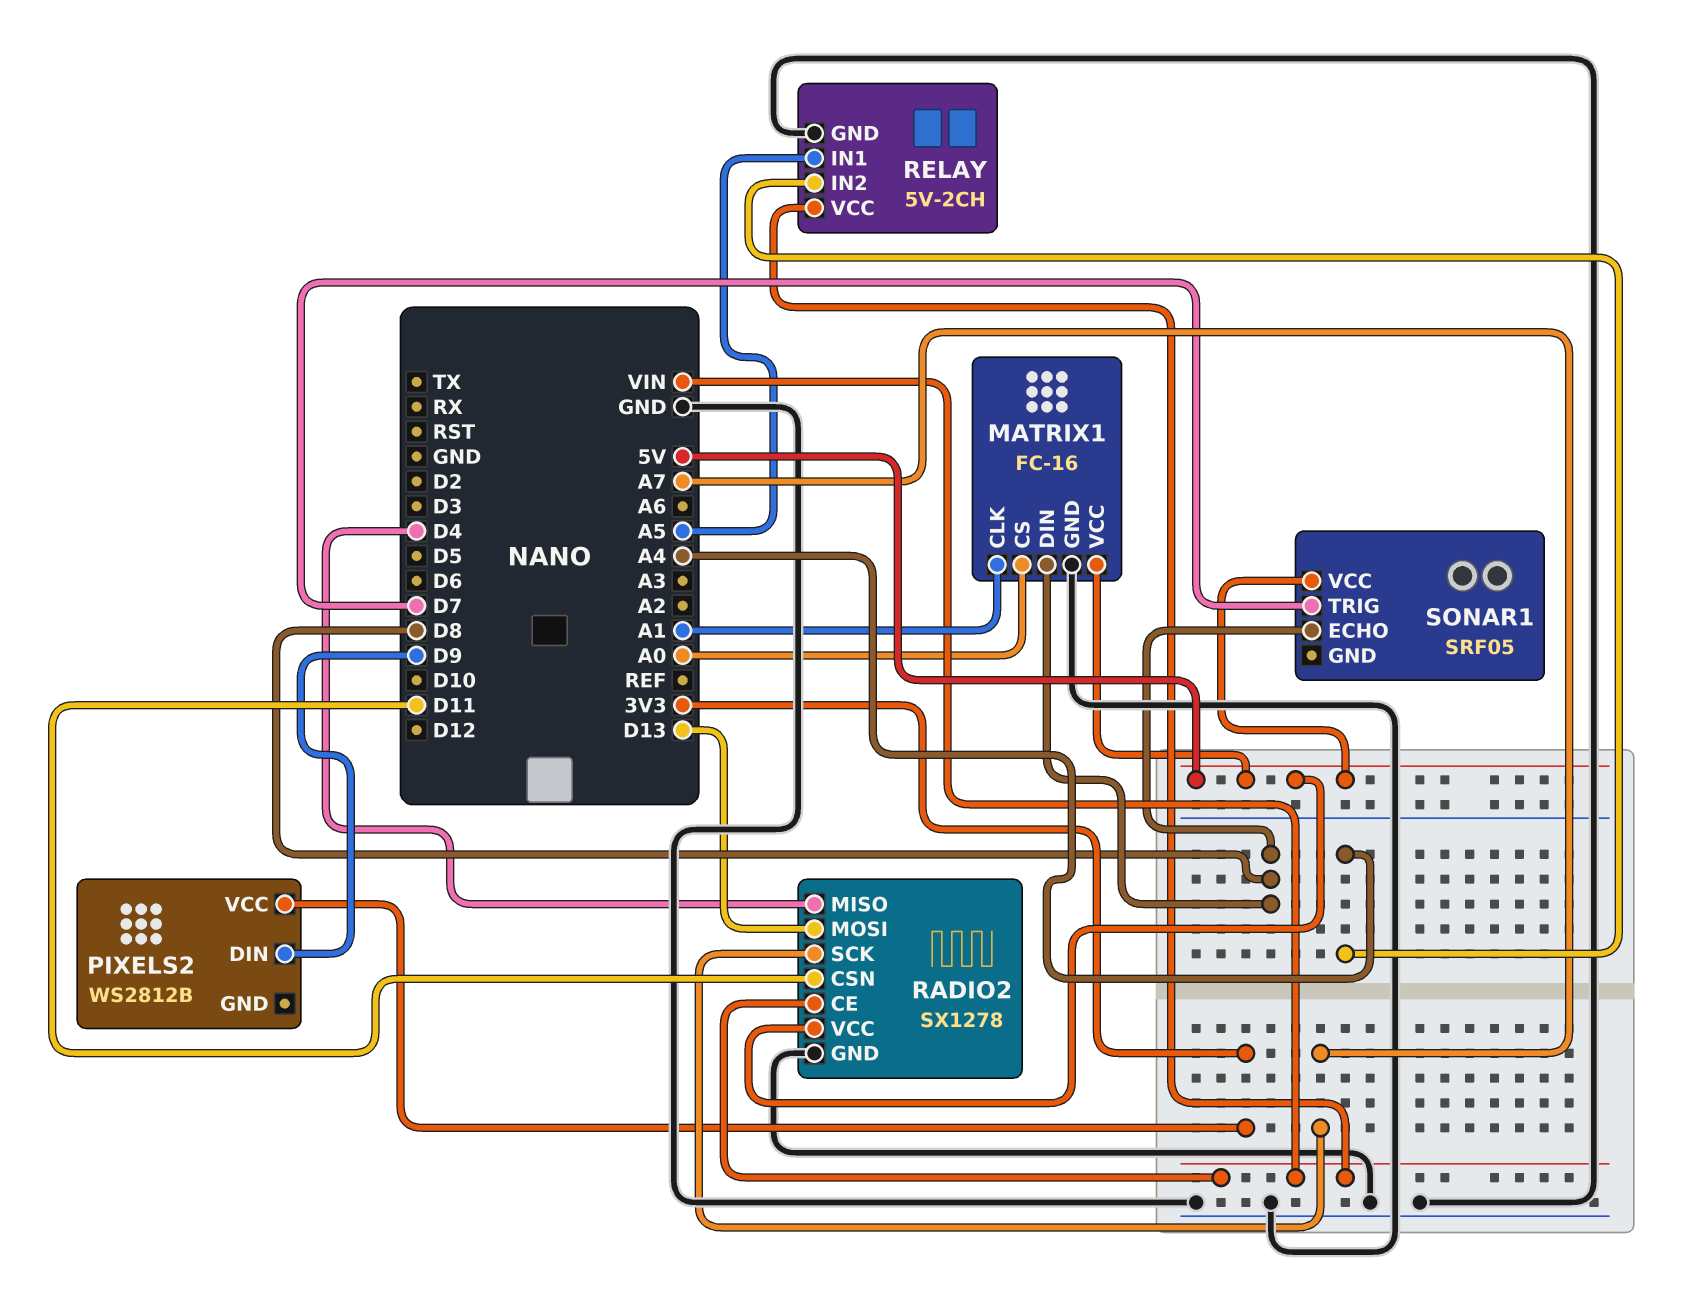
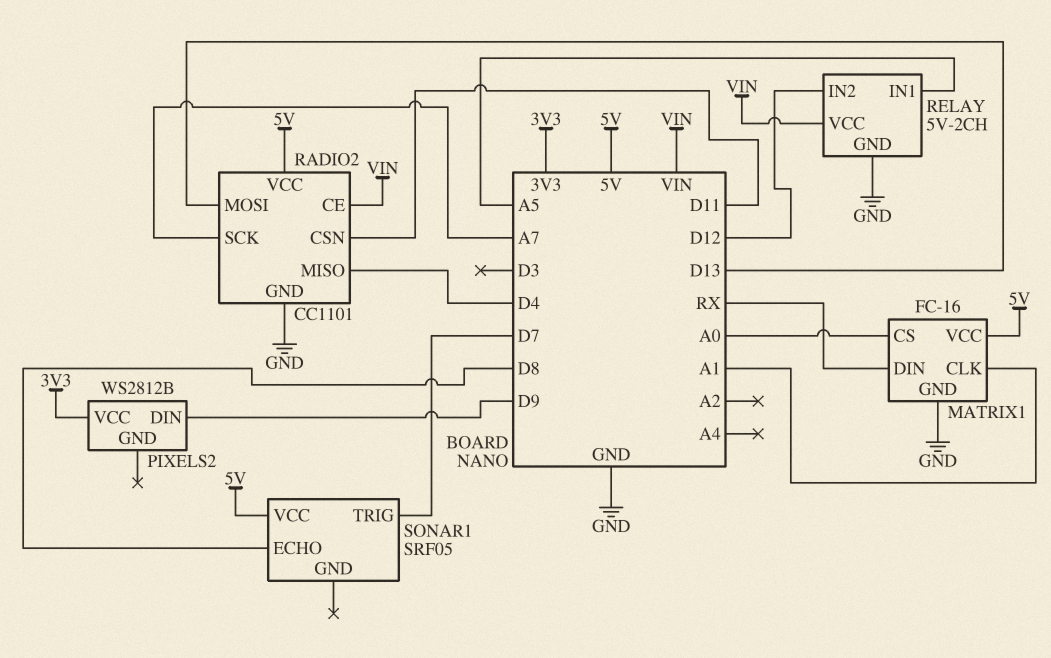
MATRIX1 pin DIN: D8 -> RX
RADIO2: SX1278 -> CC1101
RELAY pin IN2: A4 -> D12

